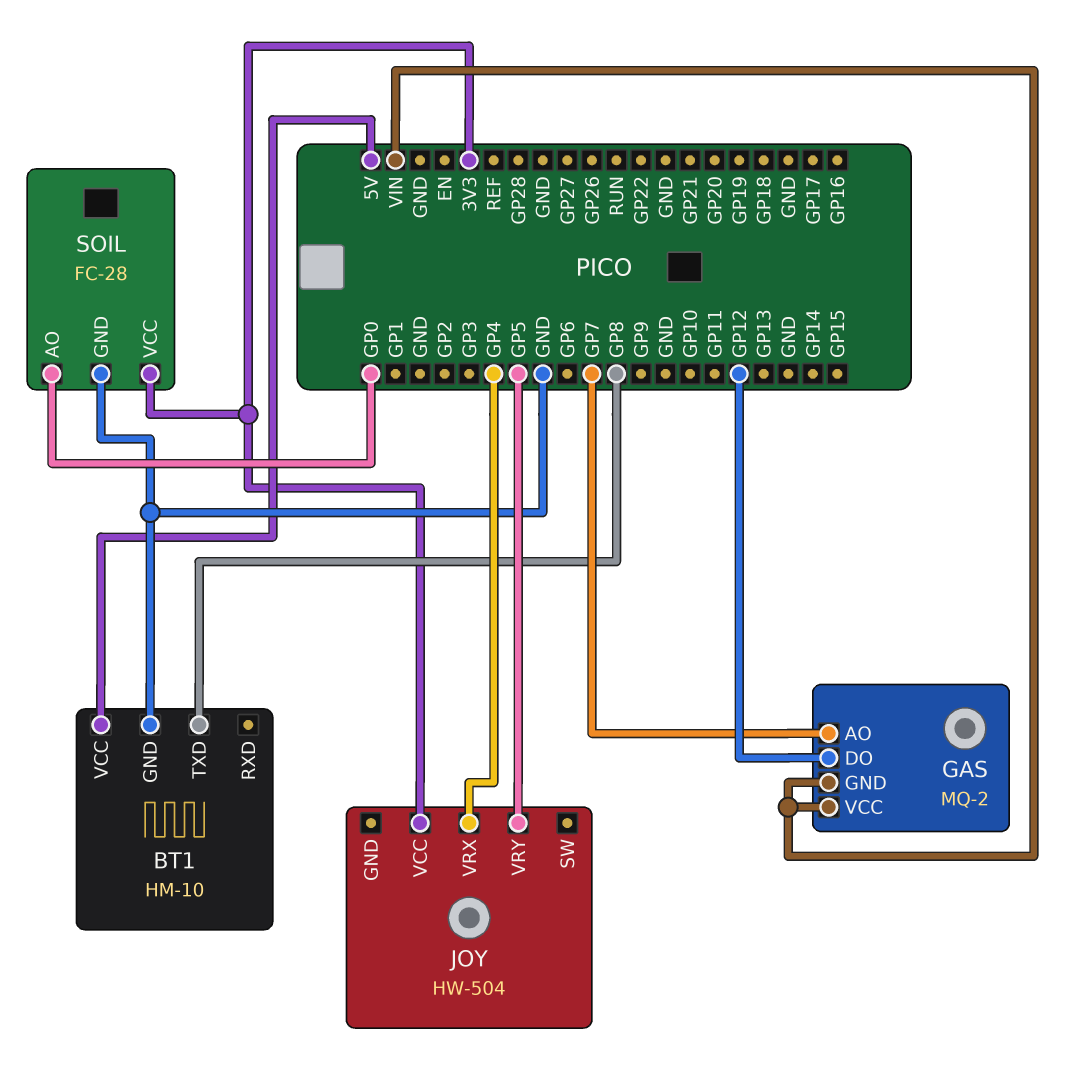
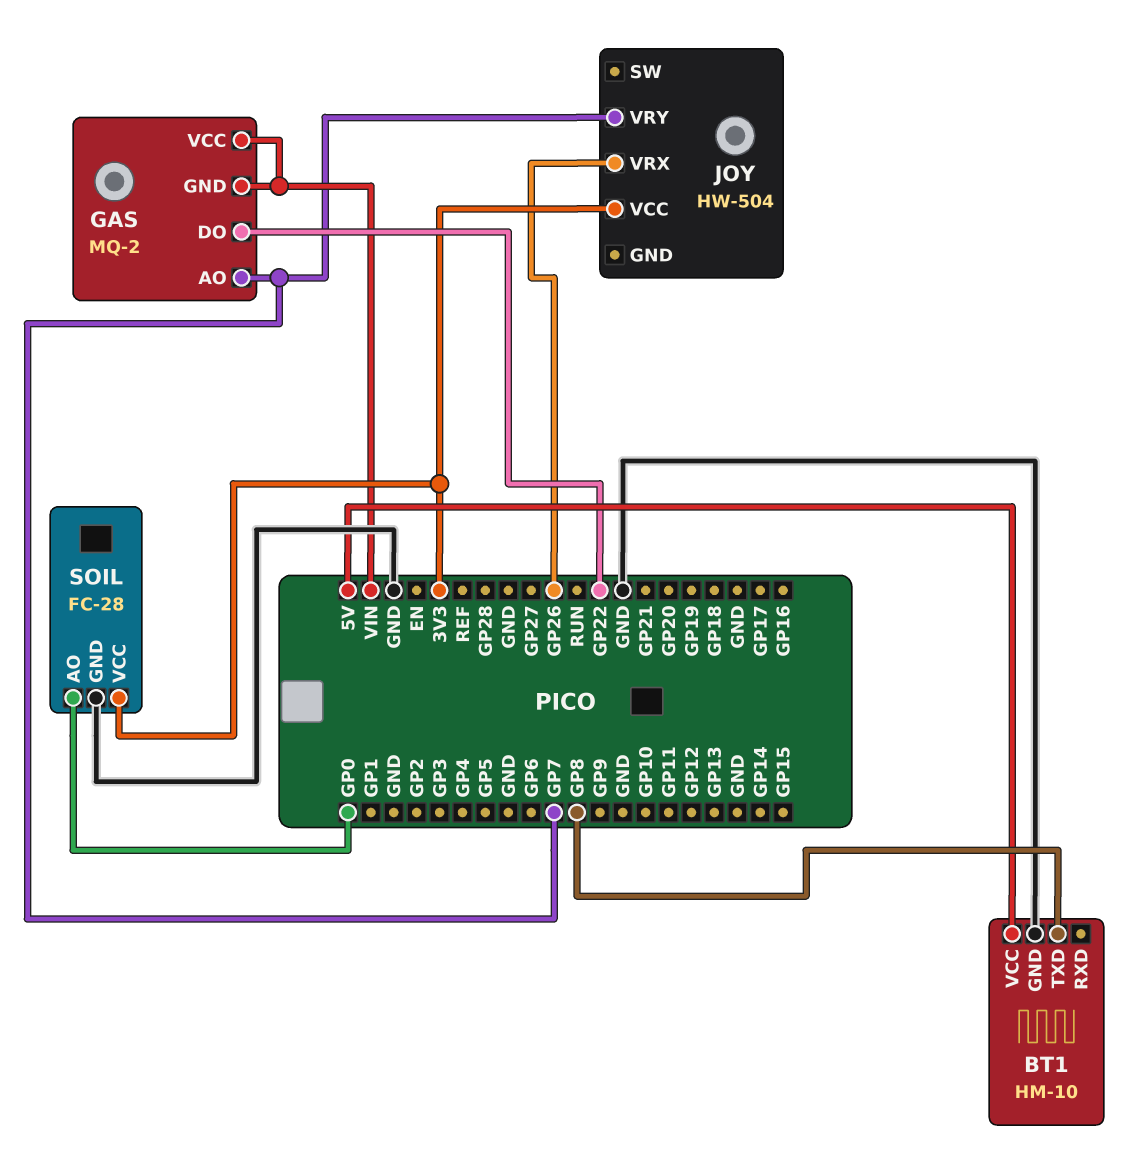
GAS pin DO: GP12 -> GP22
JOY pin VRX: GP4 -> GP26
JOY pin VRY: GP5 -> GP7

